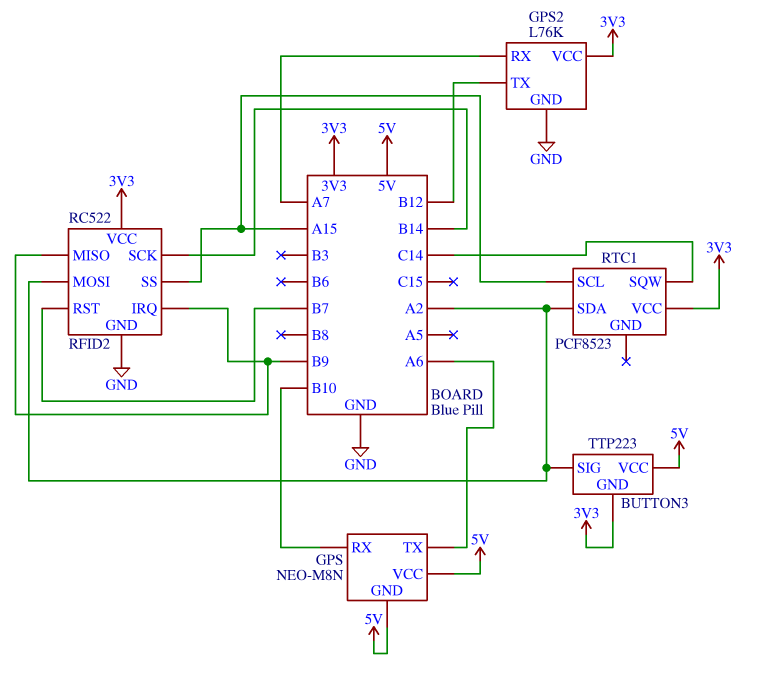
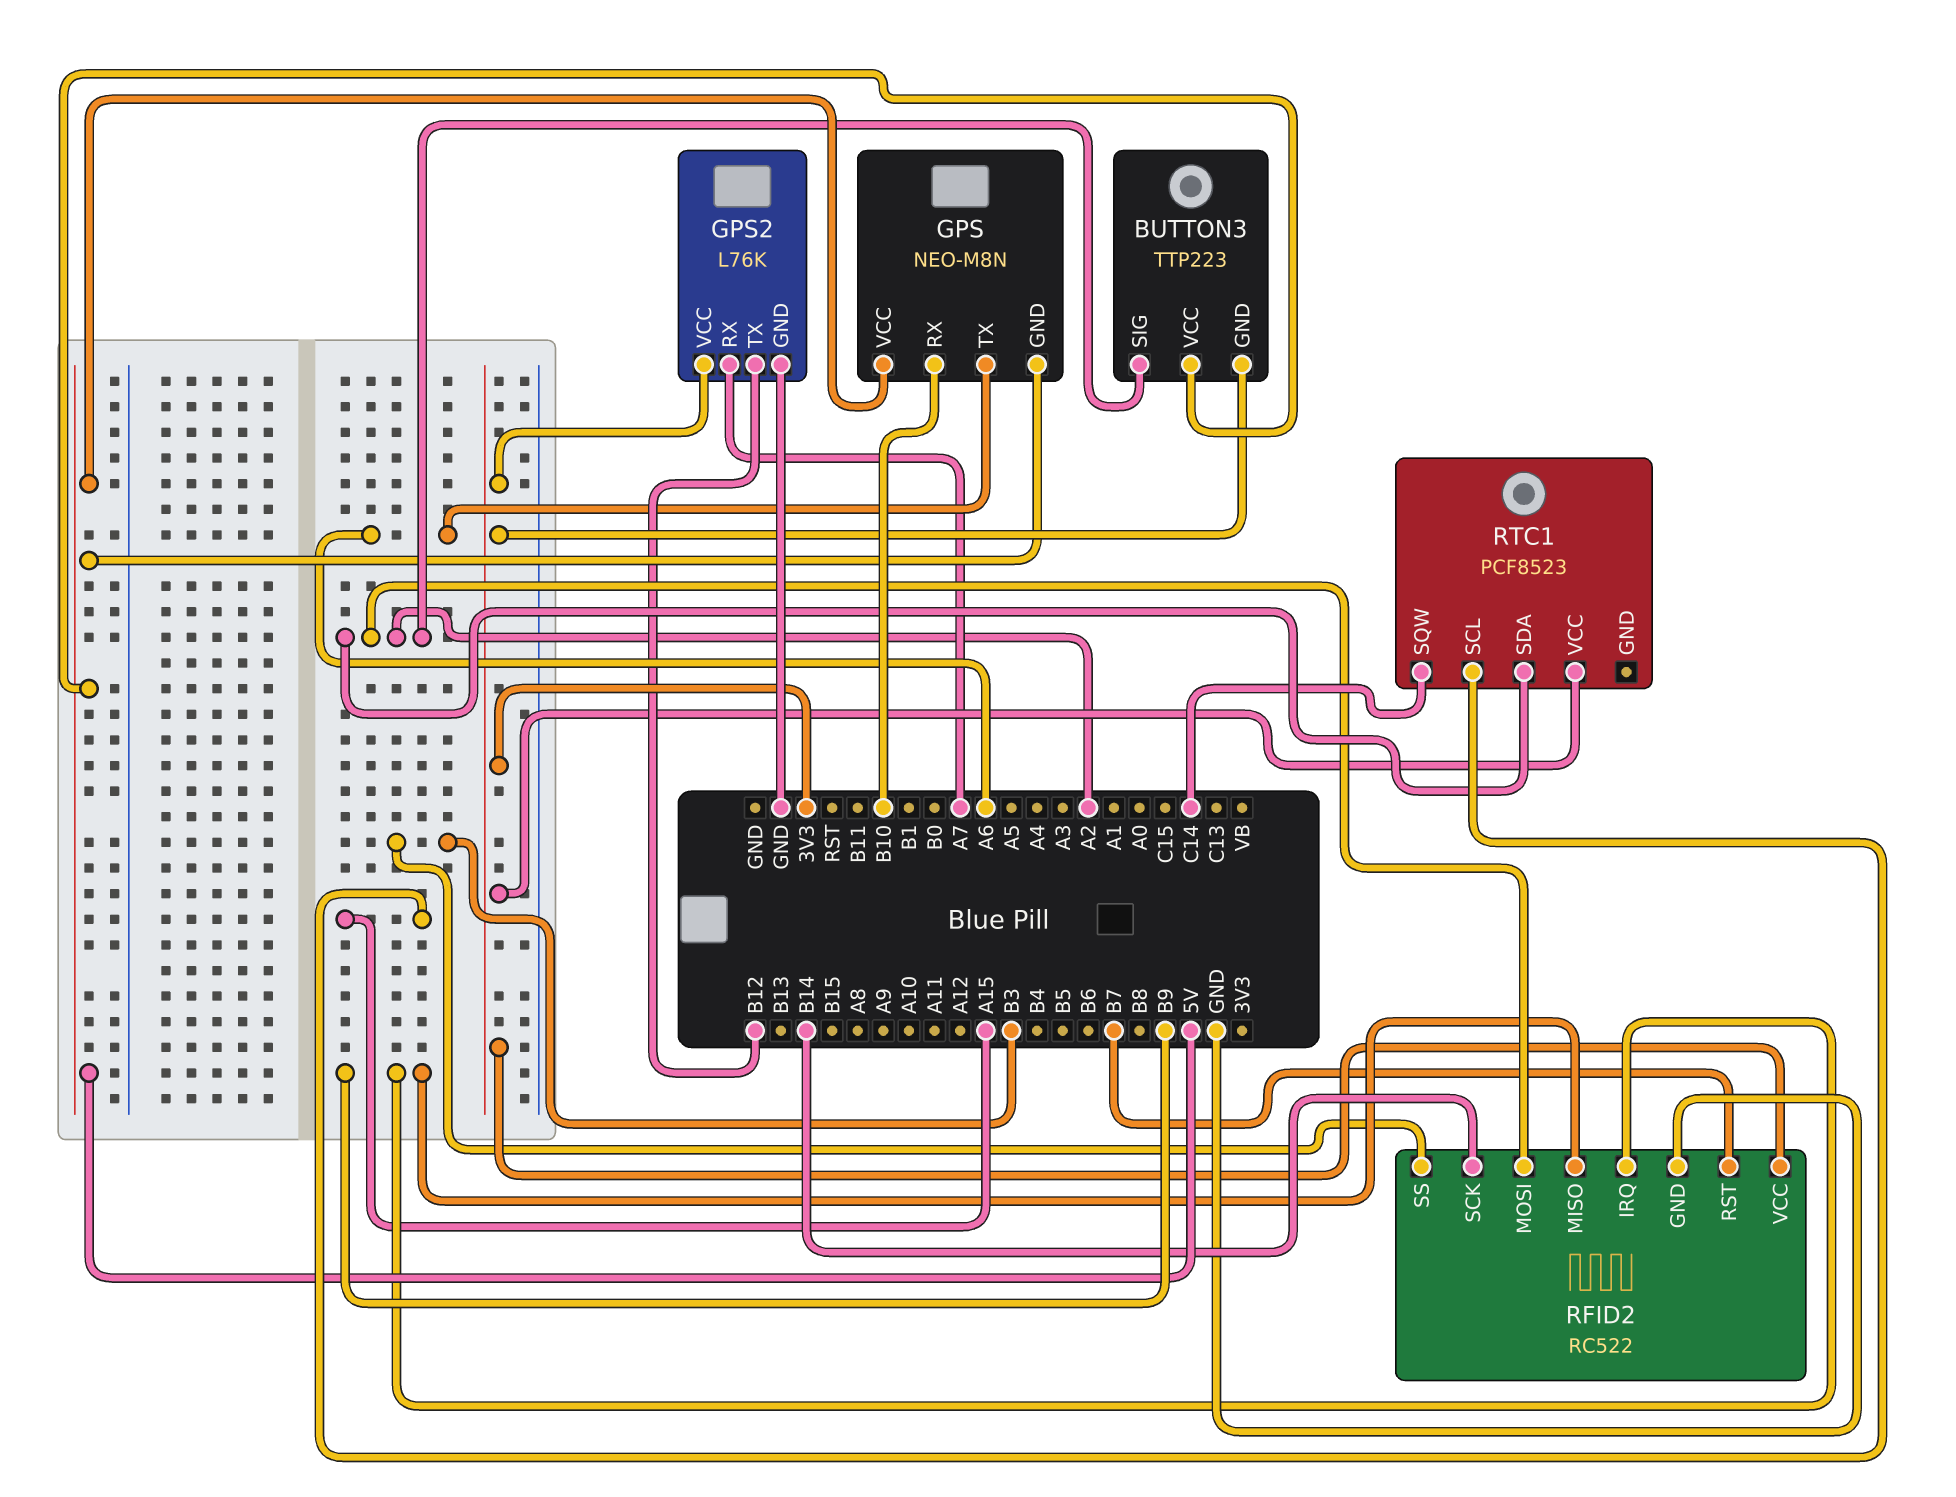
RFID2 pin SS: A15 -> B3

